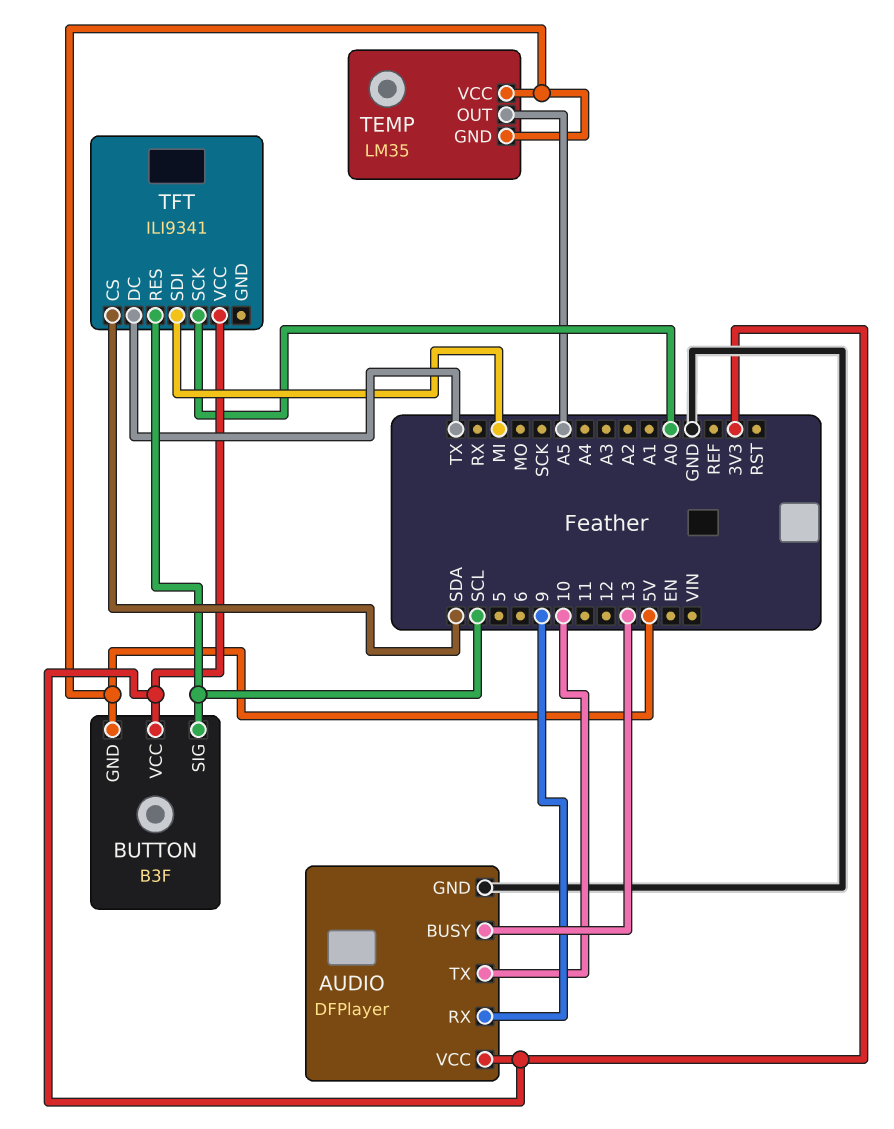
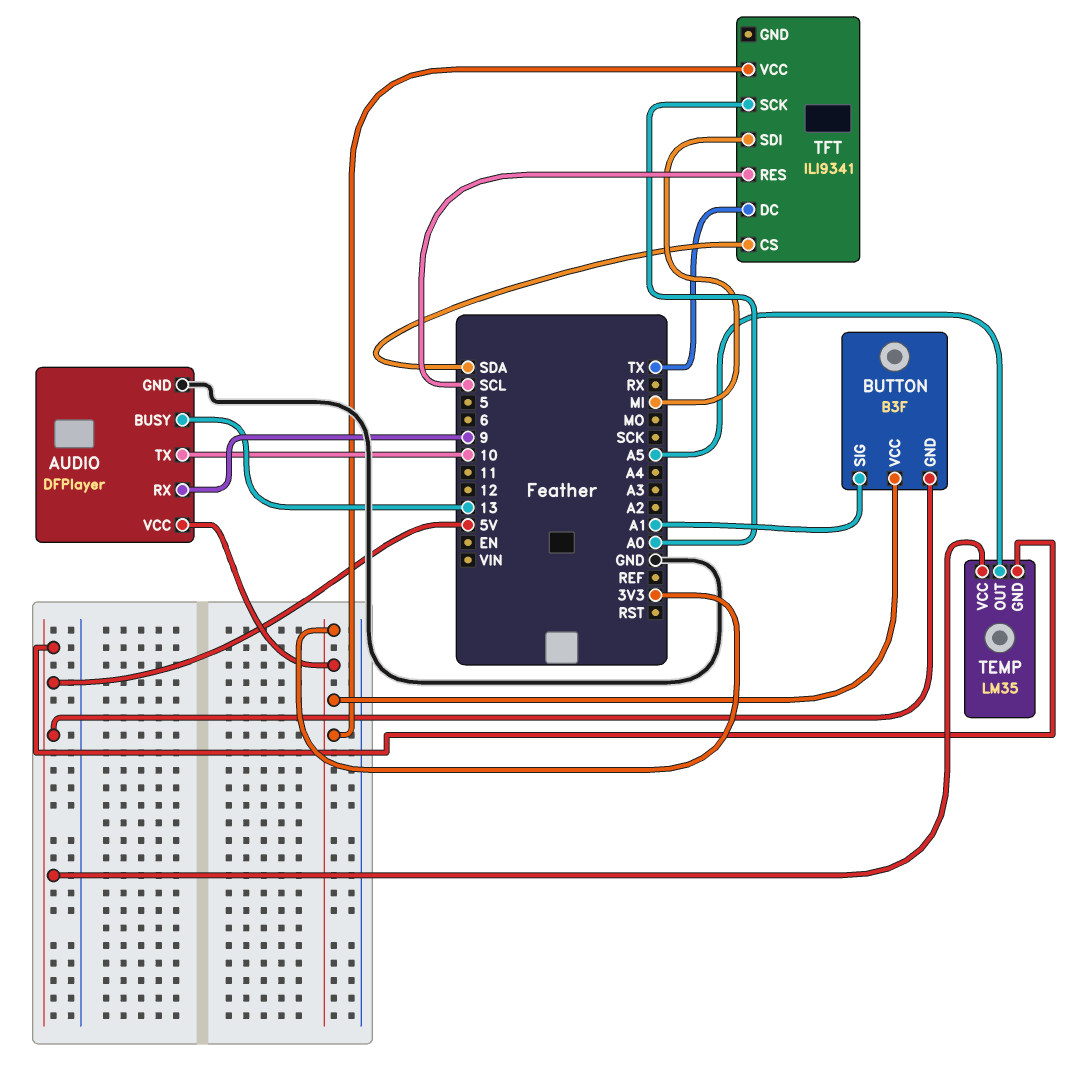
BUTTON pin SIG: SCL -> A1

